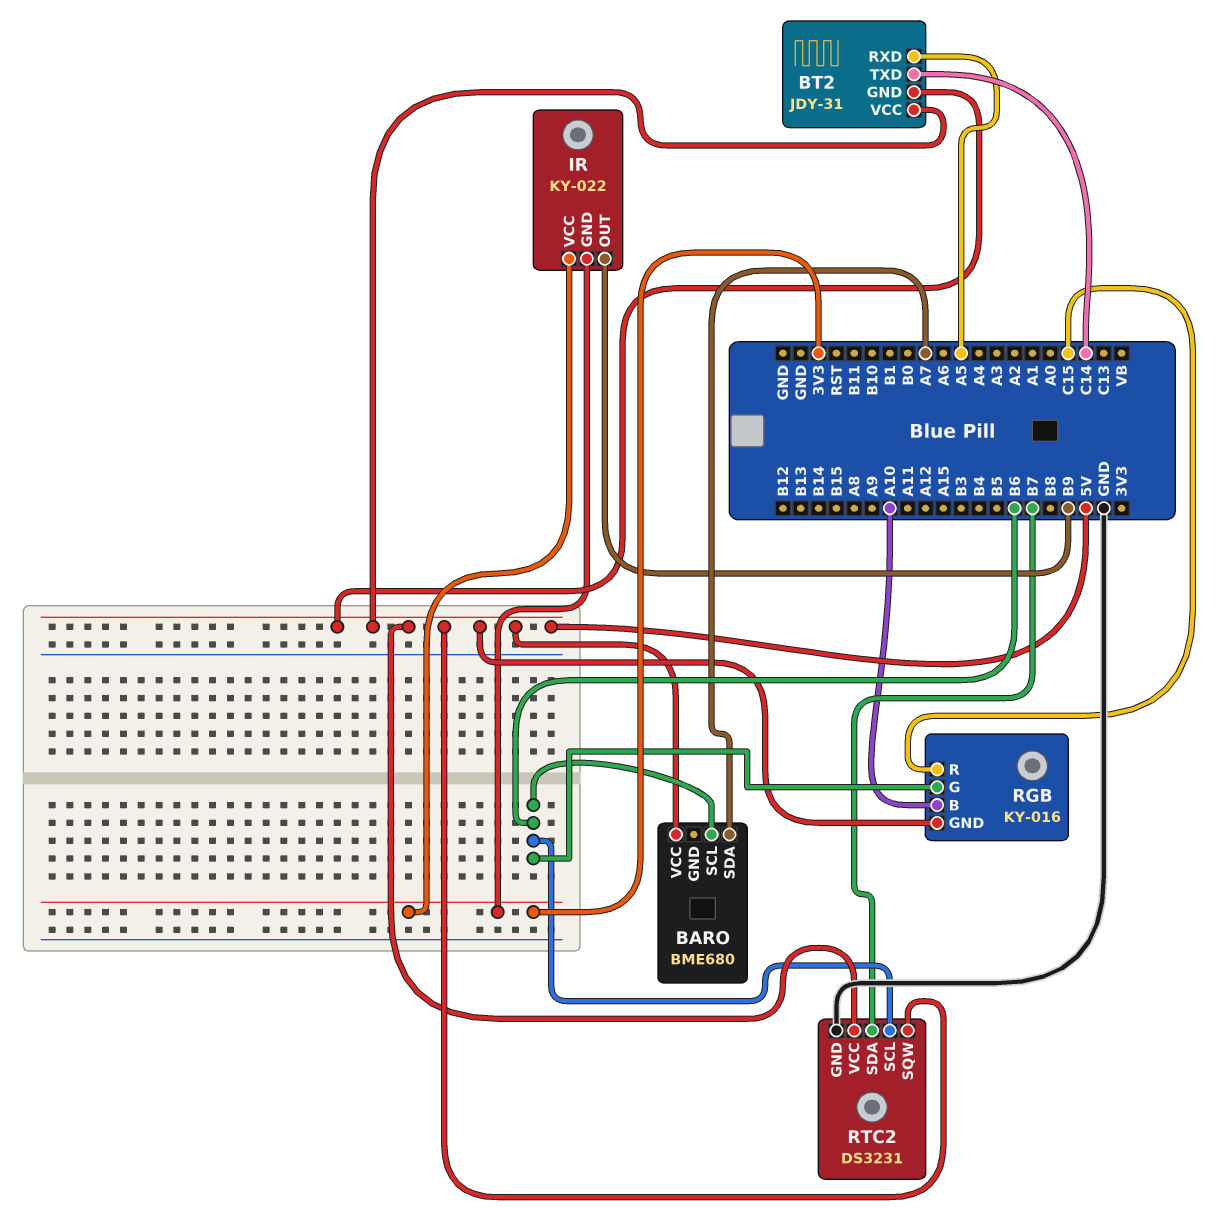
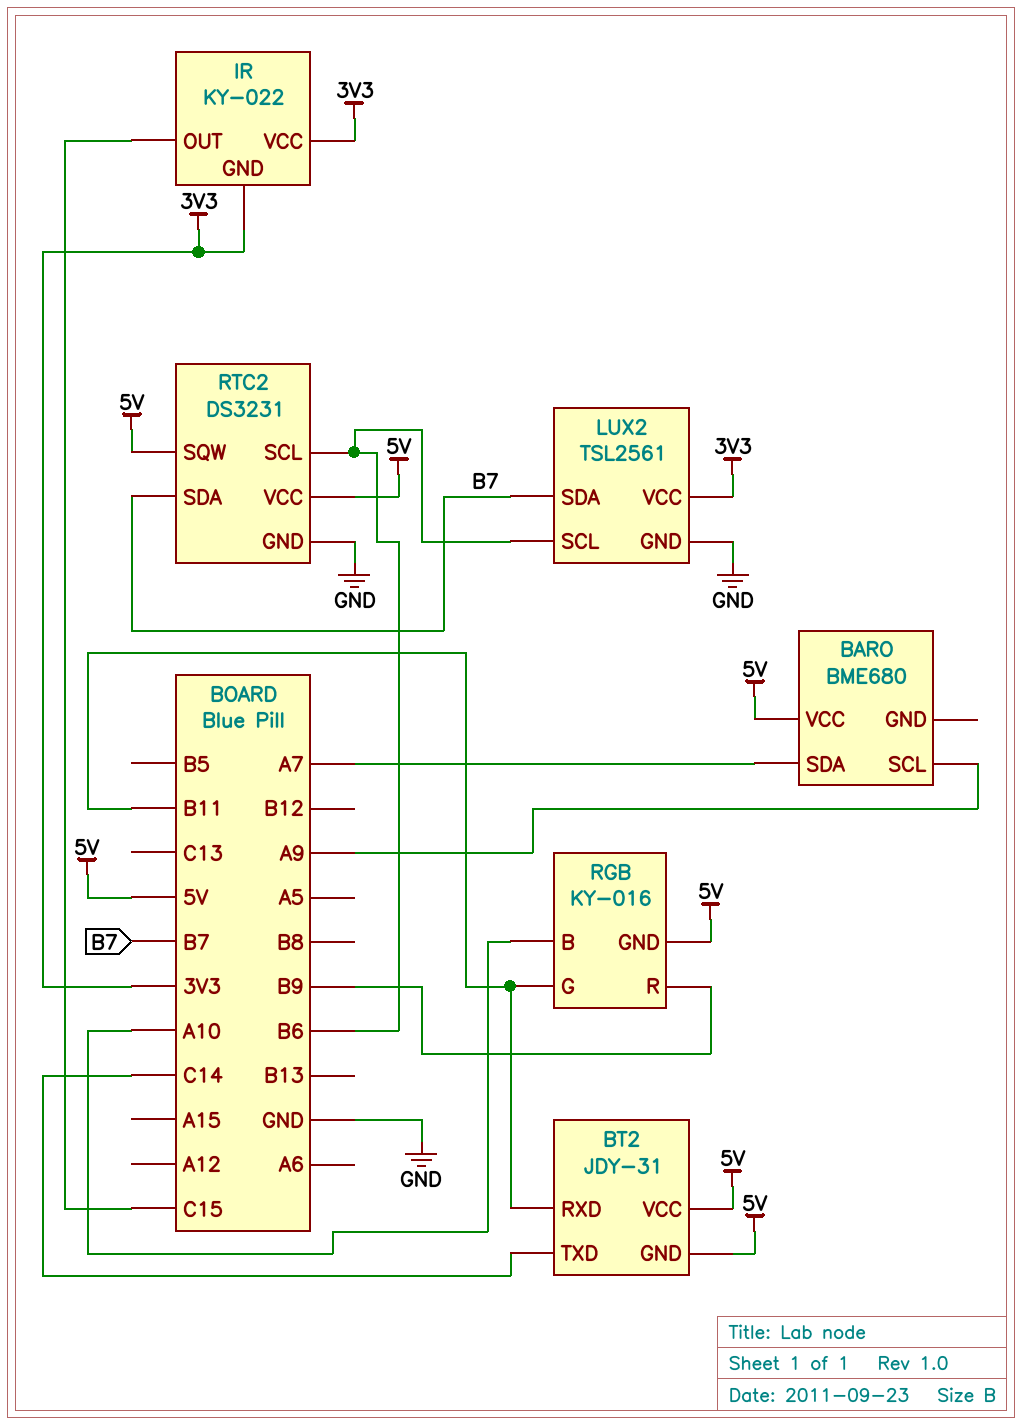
BARO pin SCL: B6 -> A9
BT2 pin RXD: A5 -> B11
IR pin OUT: B9 -> C15
LUX2: none -> TSL2561
LUX2 pin GND: none -> GND
LUX2 pin SCL: none -> B6
LUX2 pin SDA: none -> B7
LUX2 pin VCC: none -> 3V3
RGB pin G: B6 -> B11
RGB pin R: C15 -> B9

